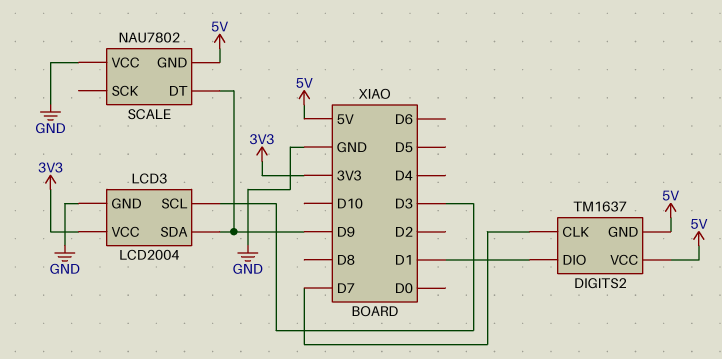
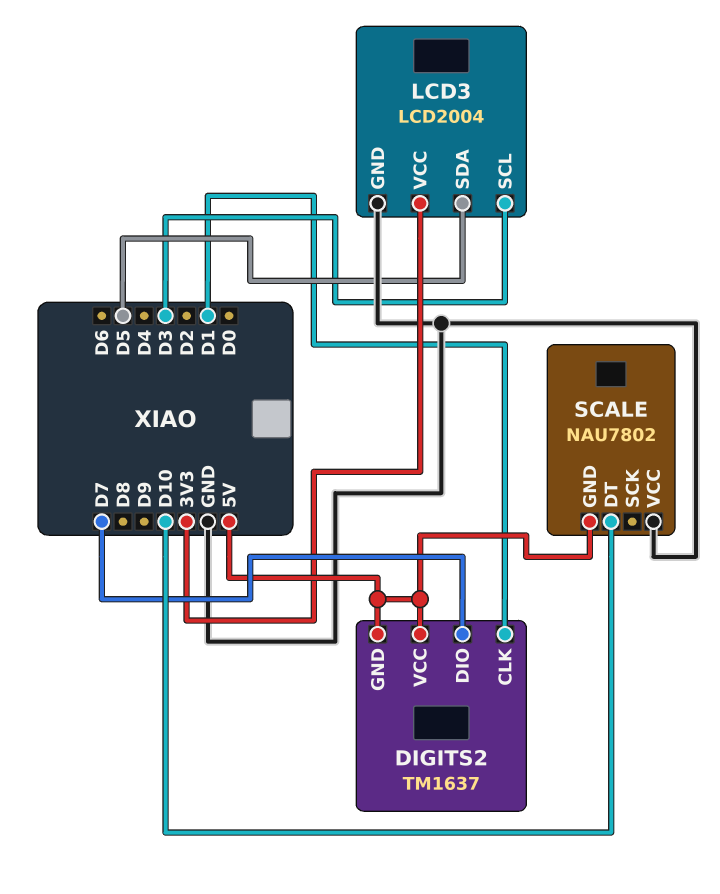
DIGITS2 pin CLK: D7 -> D1
DIGITS2 pin DIO: D1 -> D7
LCD3 pin SDA: D9 -> D5
SCALE pin DT: D9 -> D10

